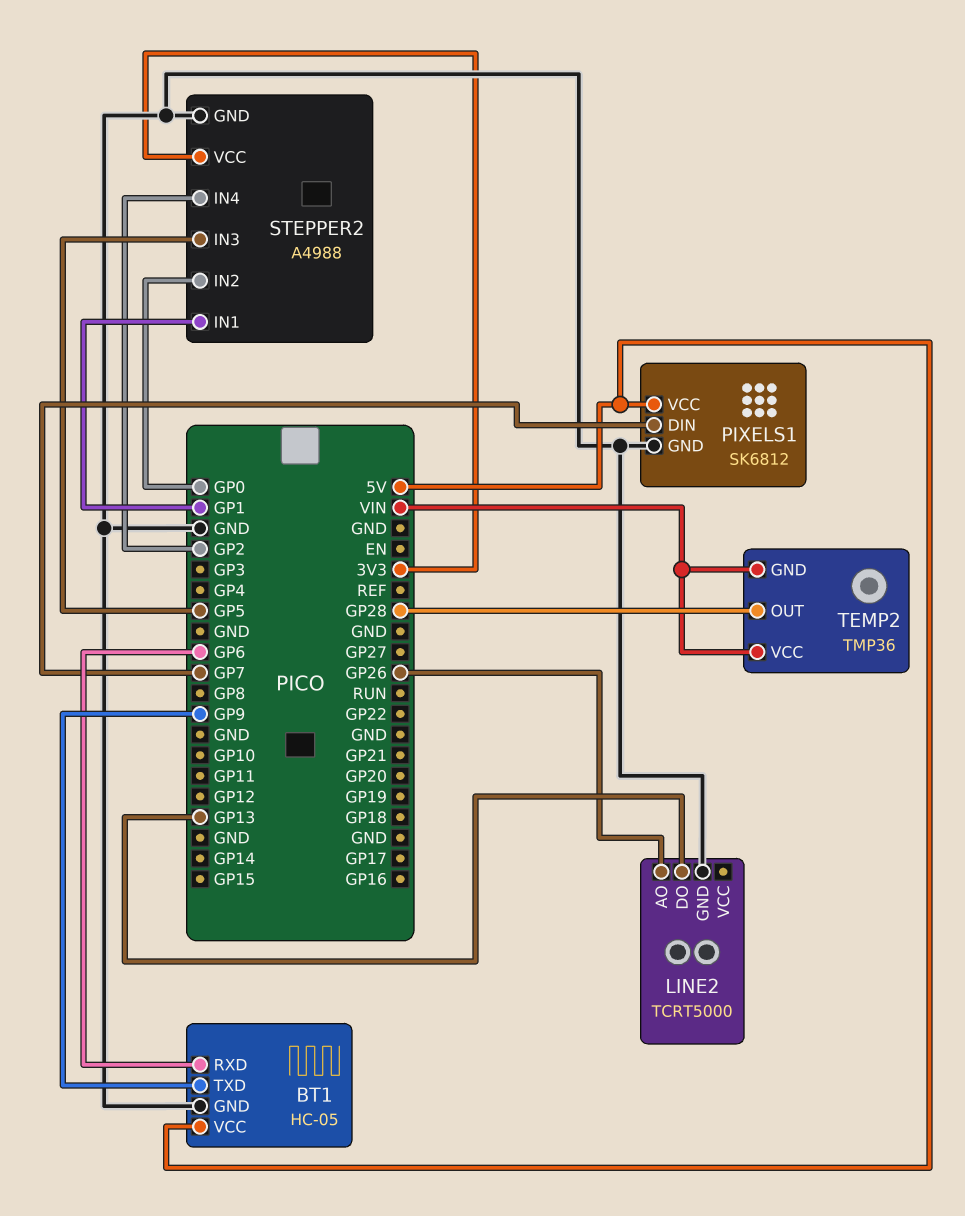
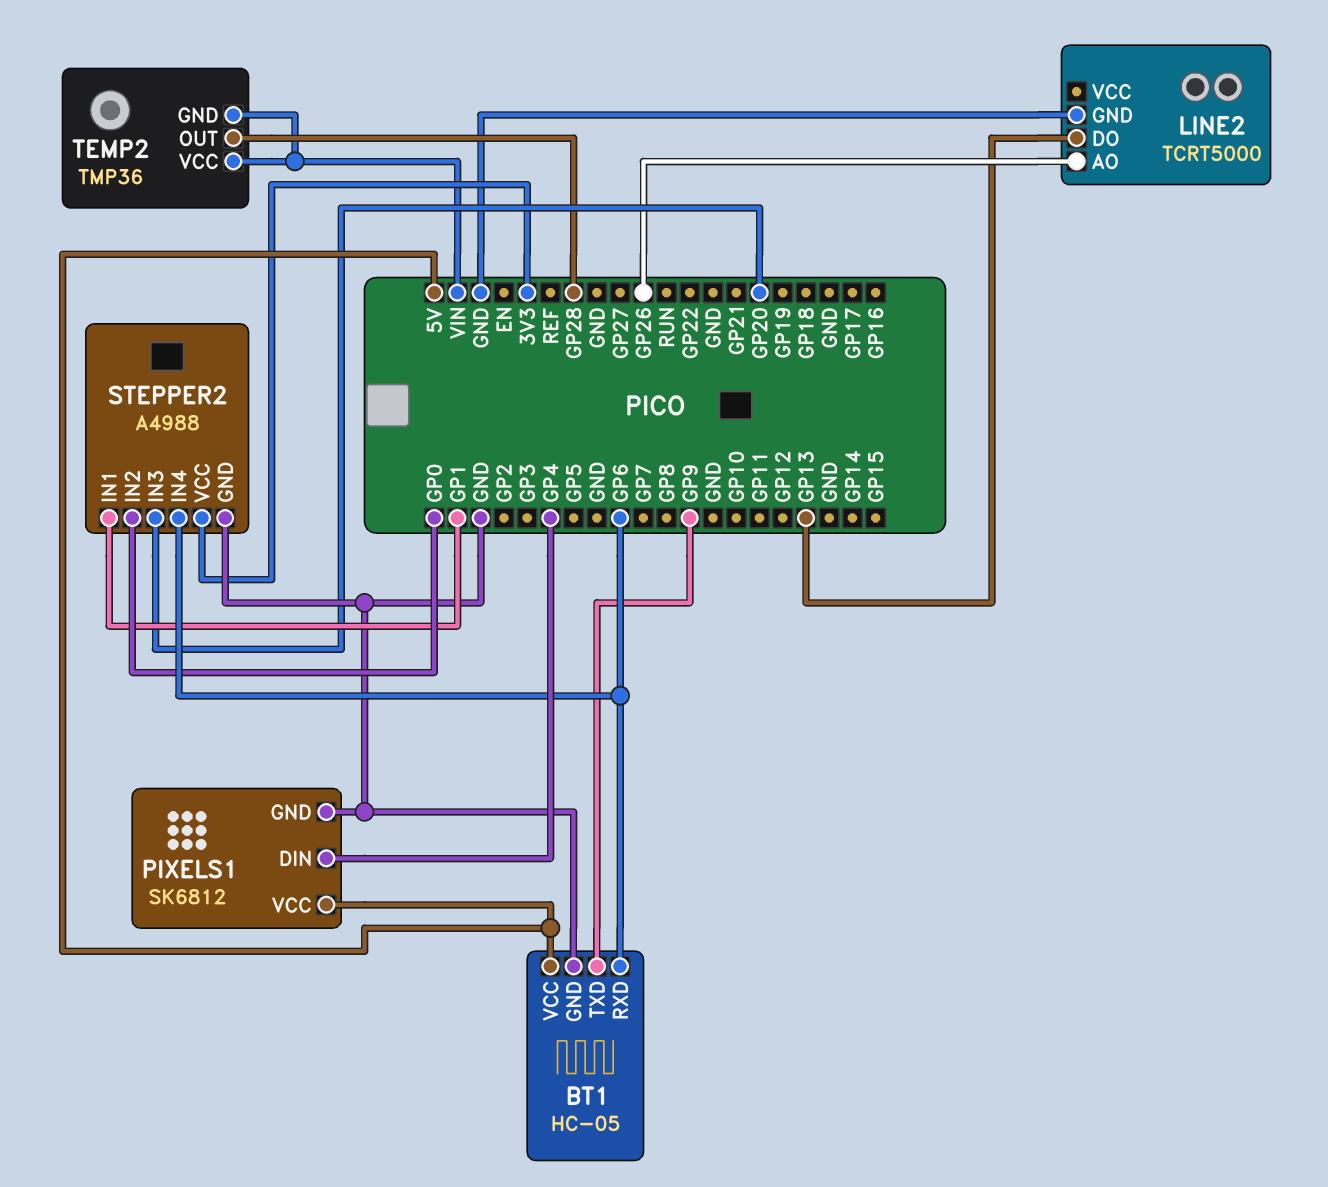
PIXELS1 pin DIN: GP7 -> GP4
STEPPER2 pin IN3: GP5 -> GP20
STEPPER2 pin IN4: GP2 -> GP6

